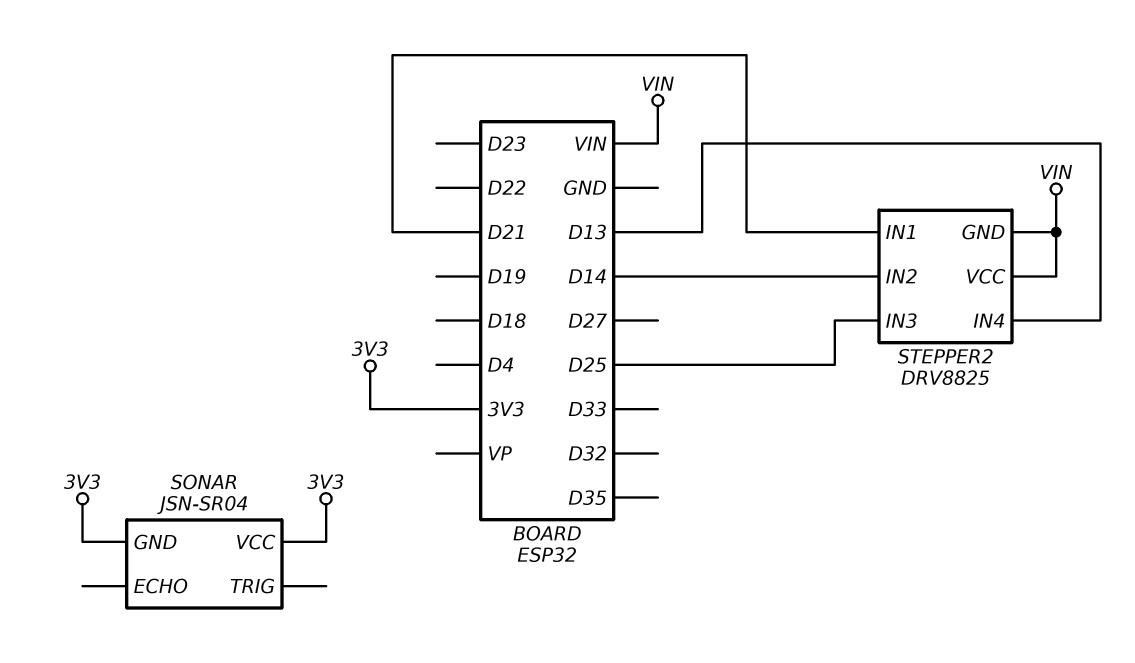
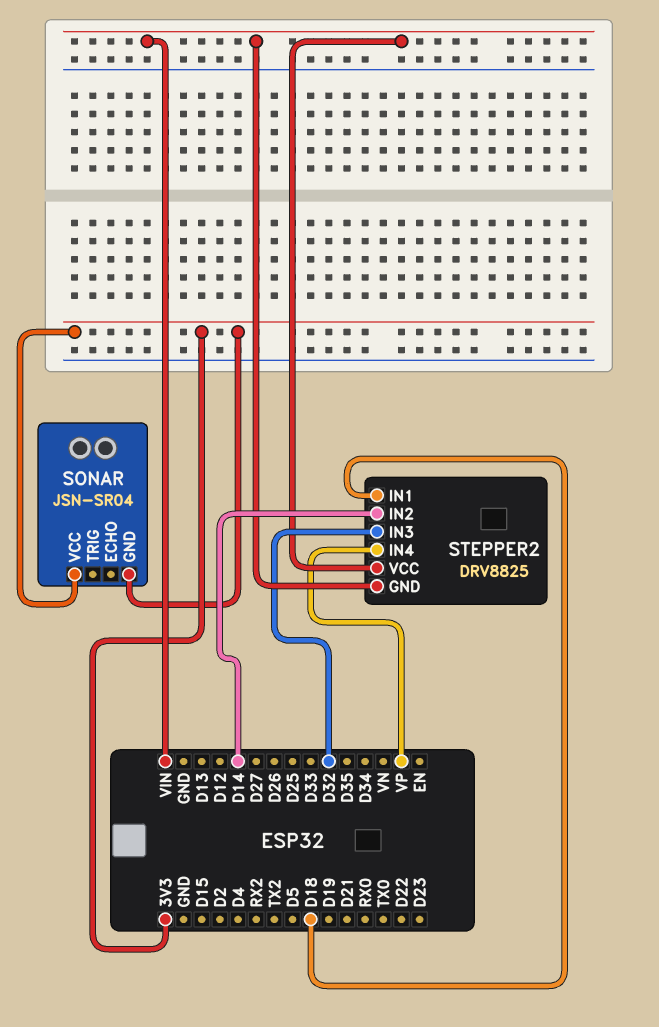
STEPPER2 pin IN1: D21 -> D18
STEPPER2 pin IN3: D25 -> D32
STEPPER2 pin IN4: D13 -> VP

